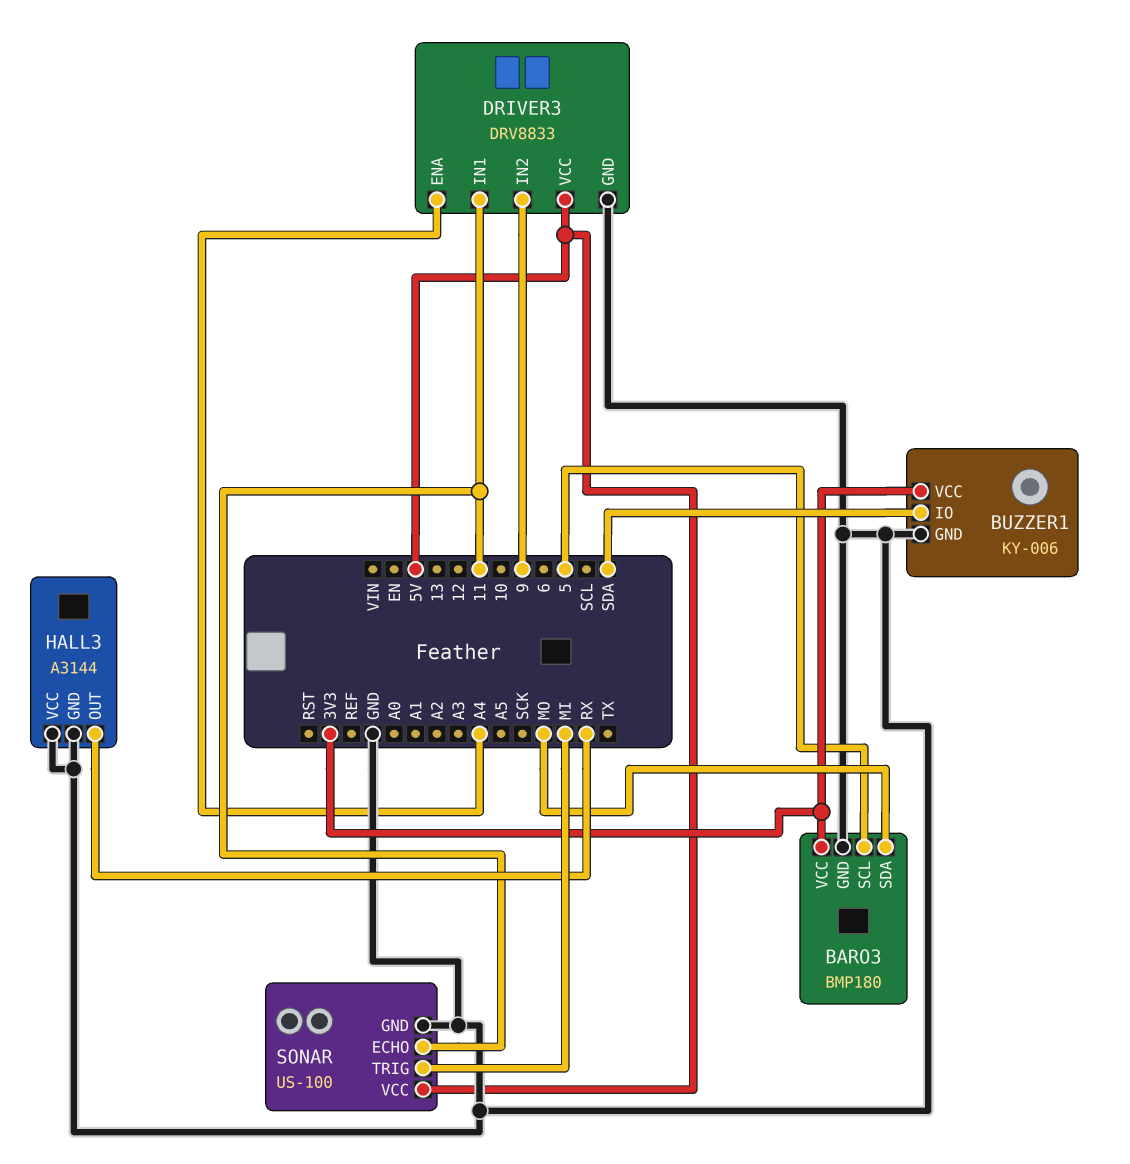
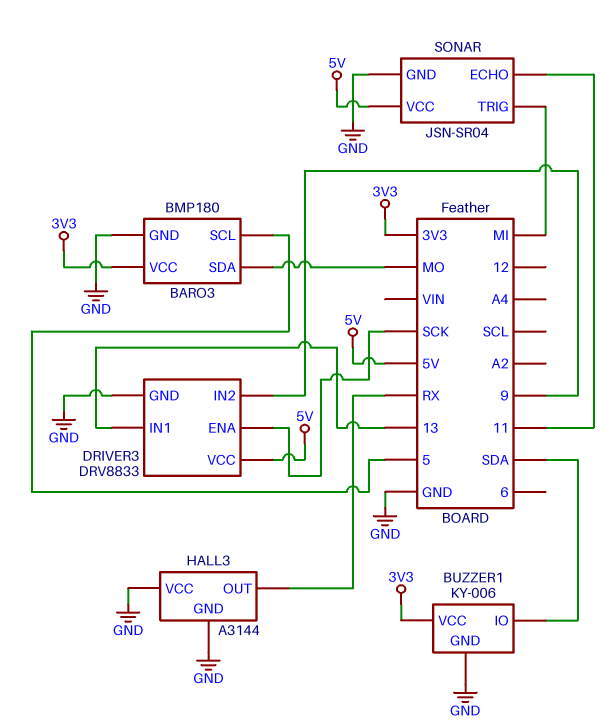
DRIVER3 pin ENA: A4 -> SCK
DRIVER3 pin IN1: 11 -> 13
SONAR: US-100 -> JSN-SR04

